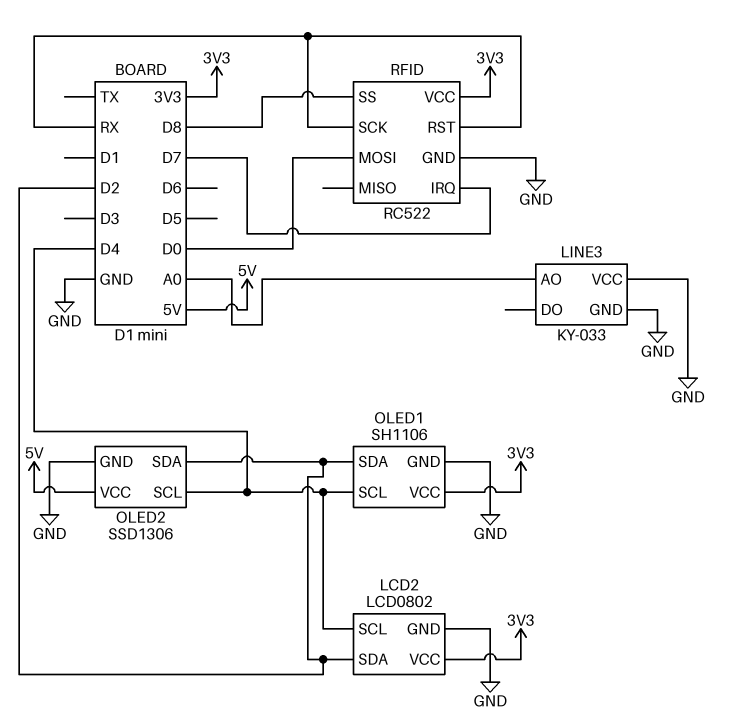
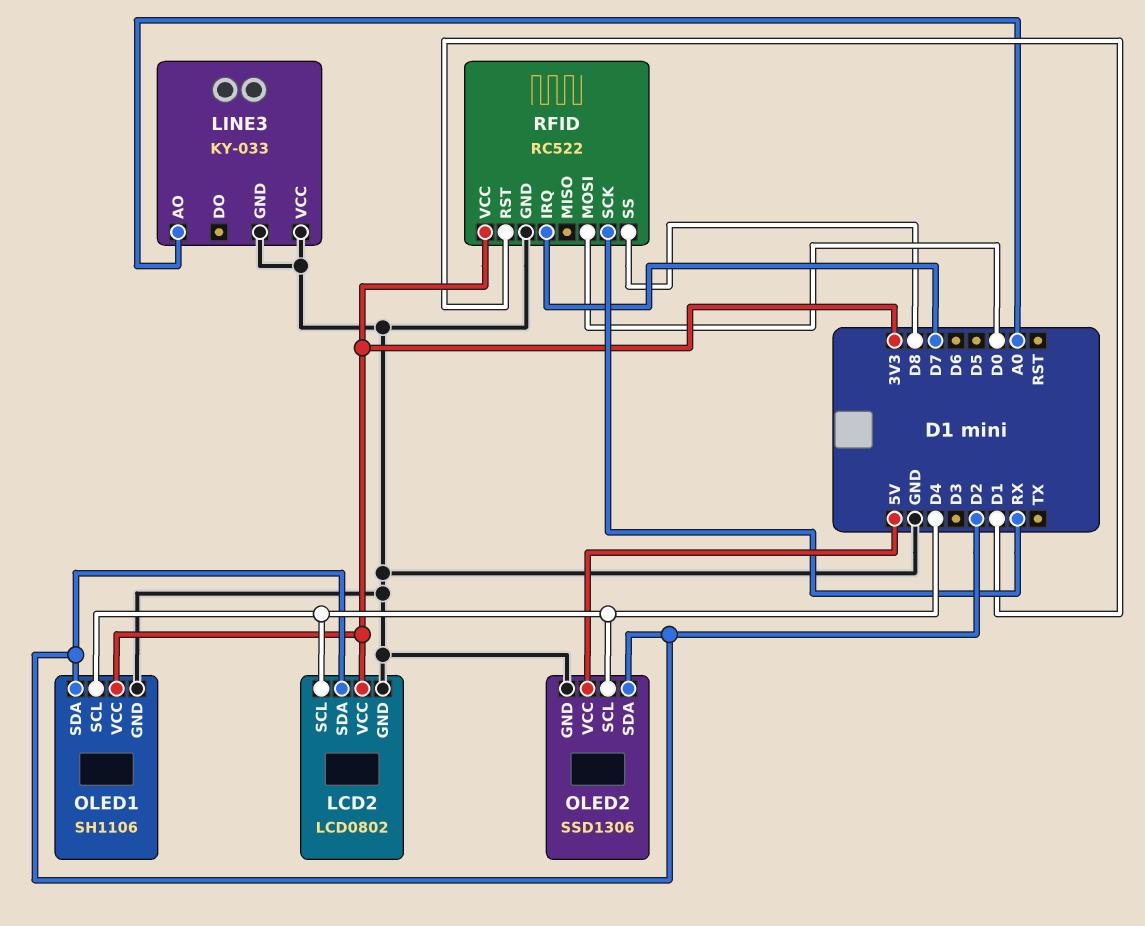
RFID pin RST: RX -> D1

